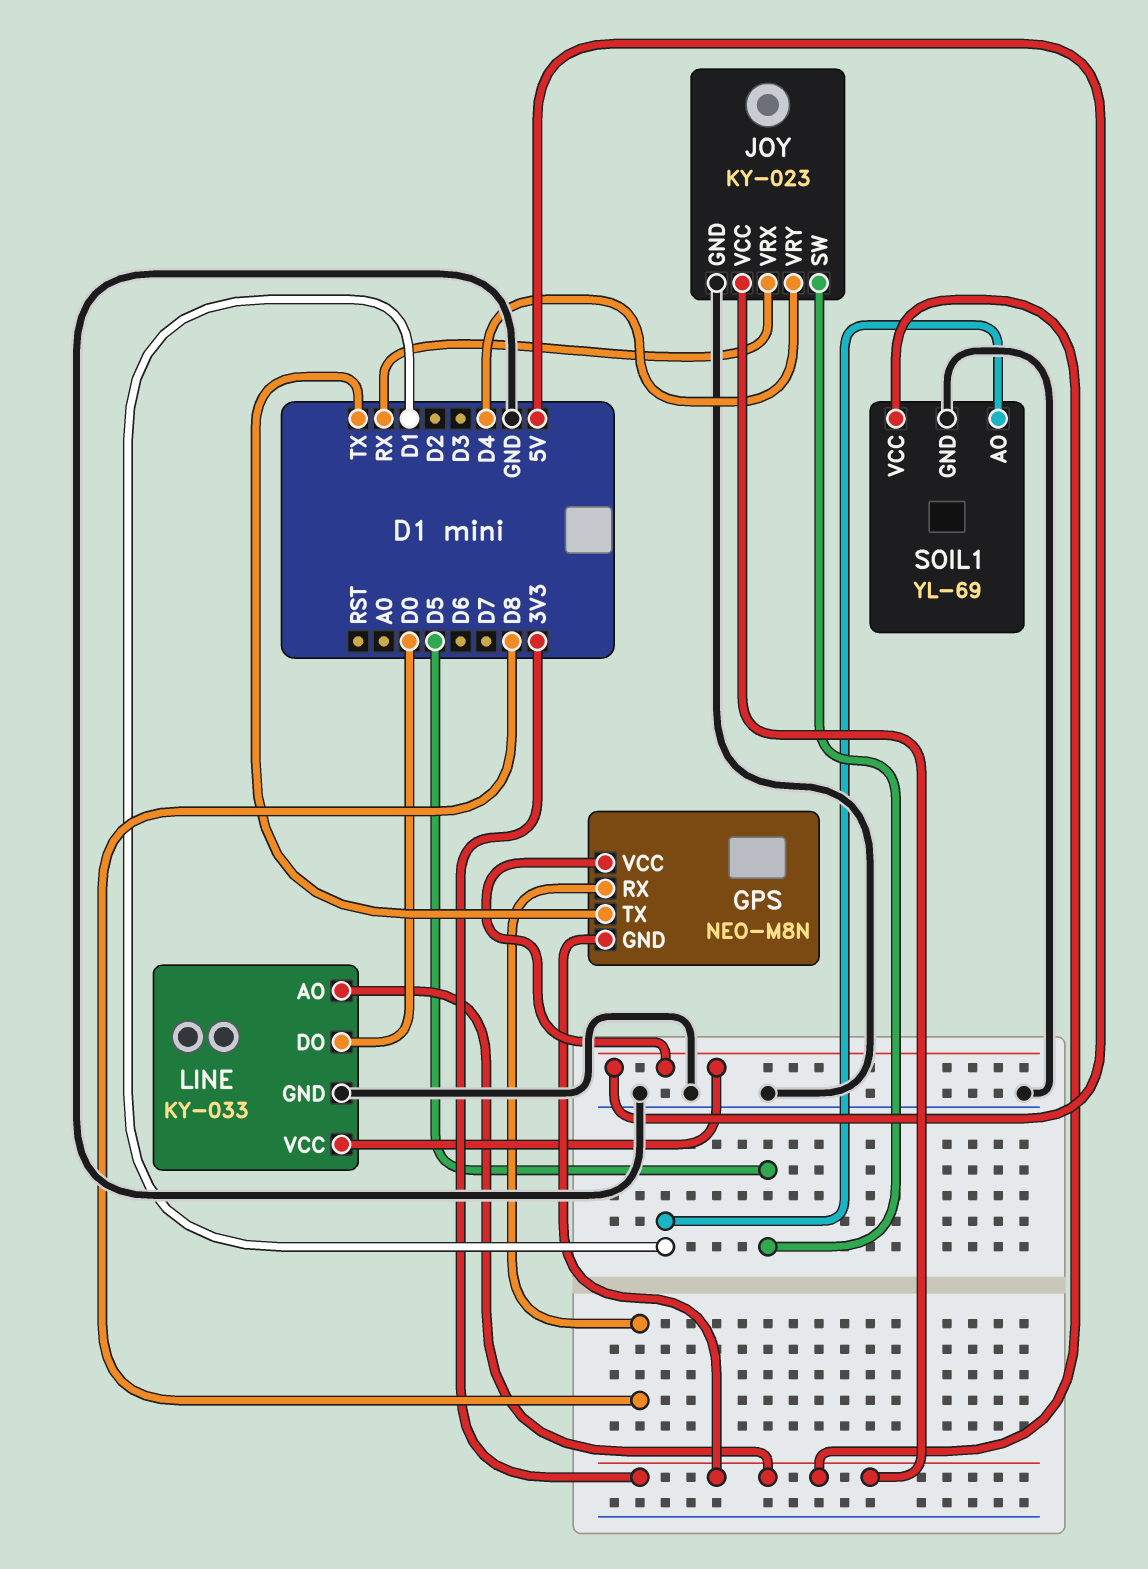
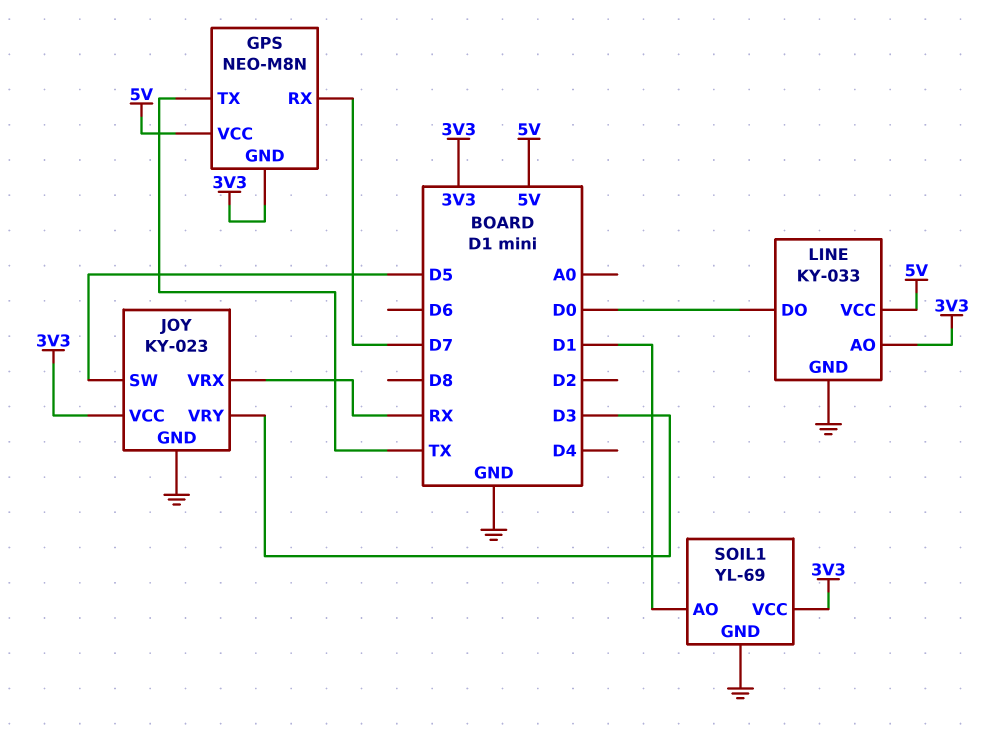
GPS pin RX: D8 -> D7
JOY pin VRY: D4 -> D3

